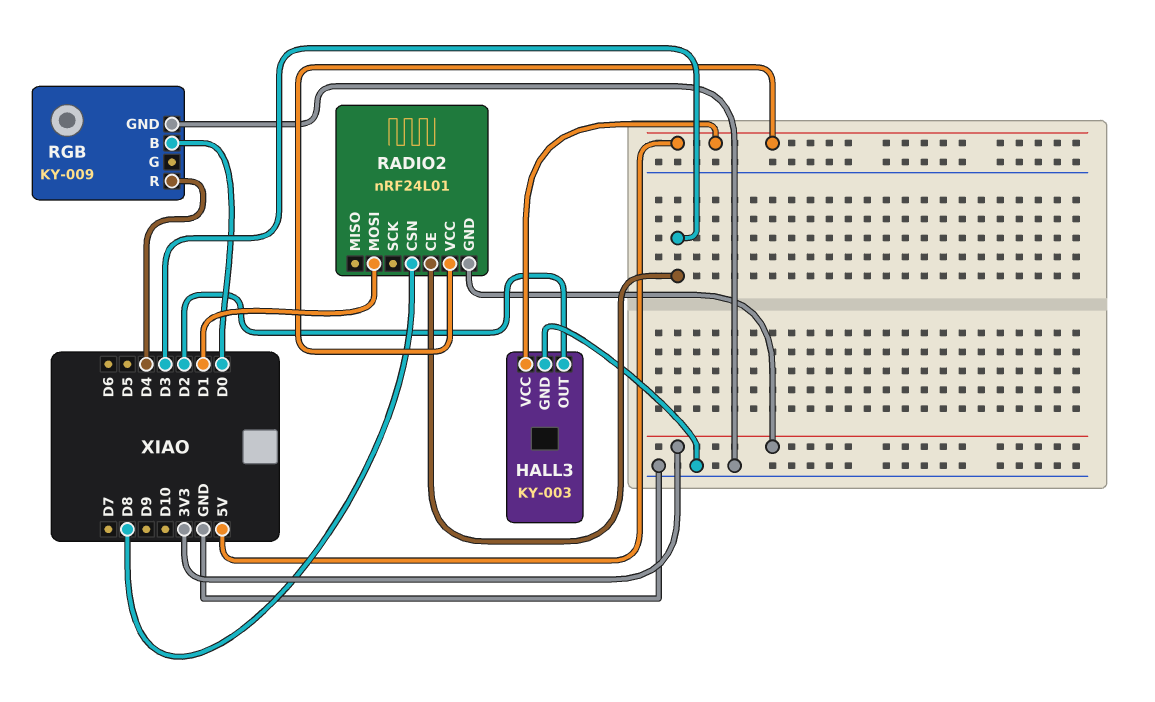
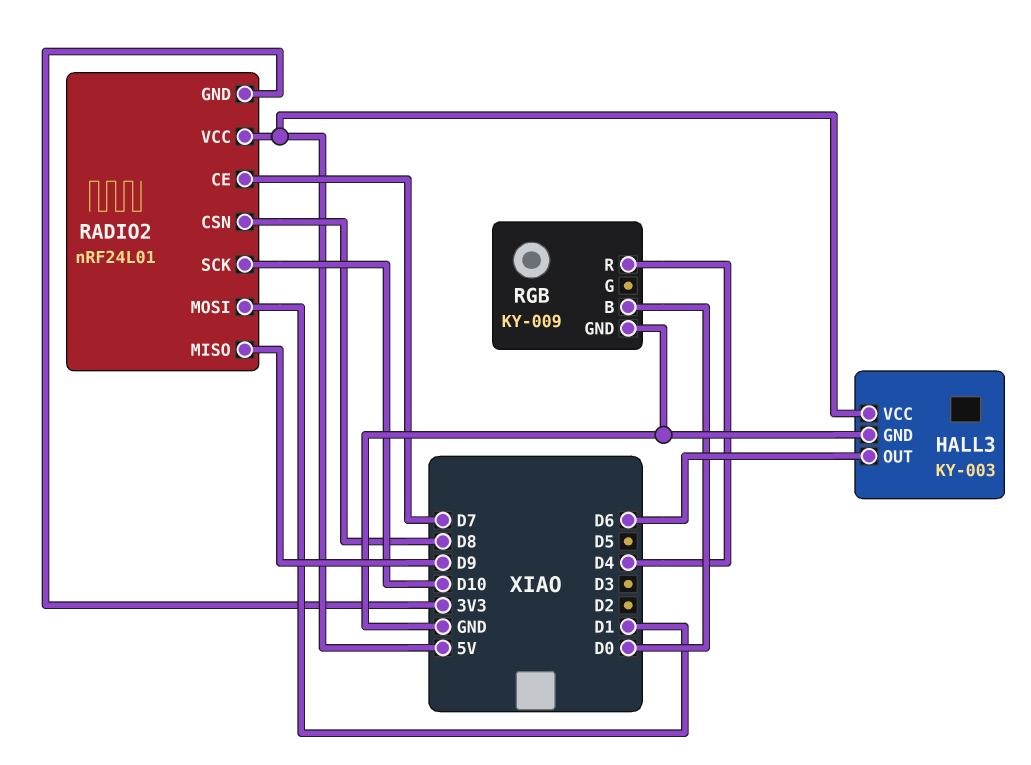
HALL3 pin OUT: D2 -> D6
RADIO2 pin CE: D3 -> D7
RADIO2 pin MISO: none -> D9
RADIO2 pin SCK: none -> D10

